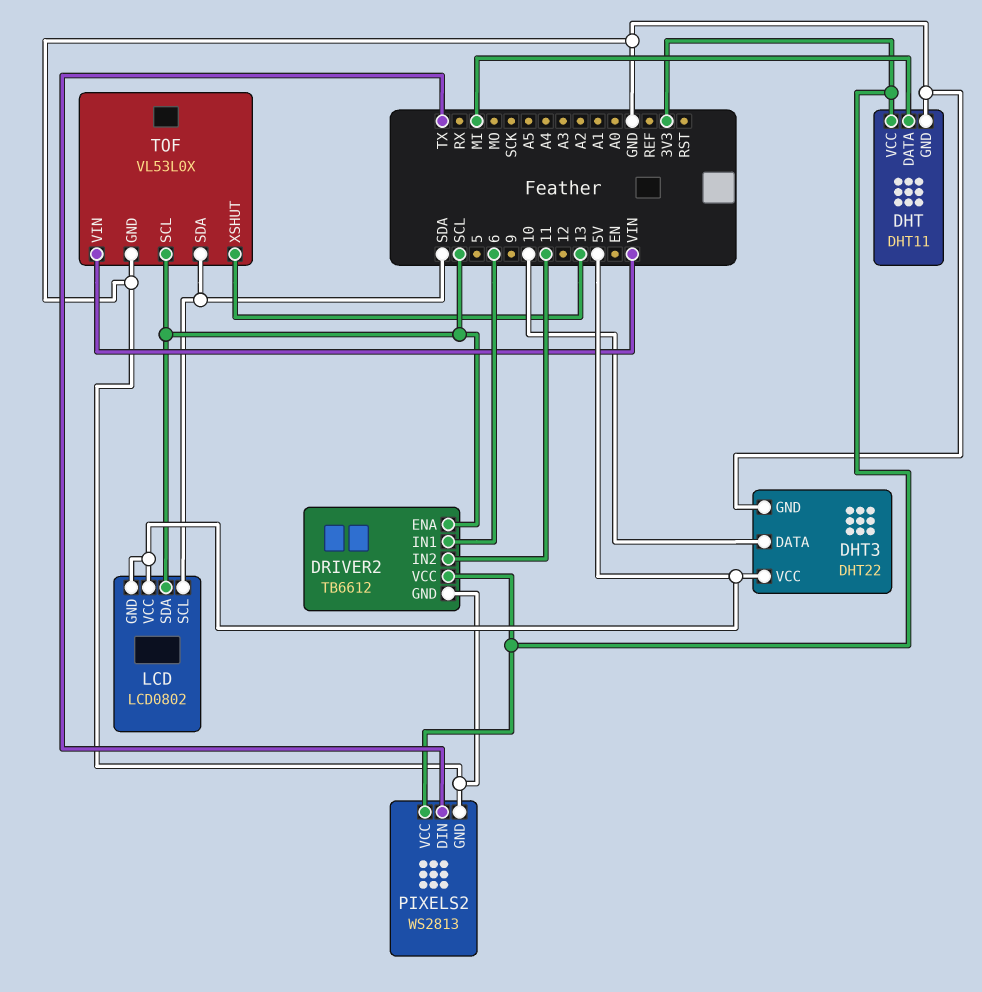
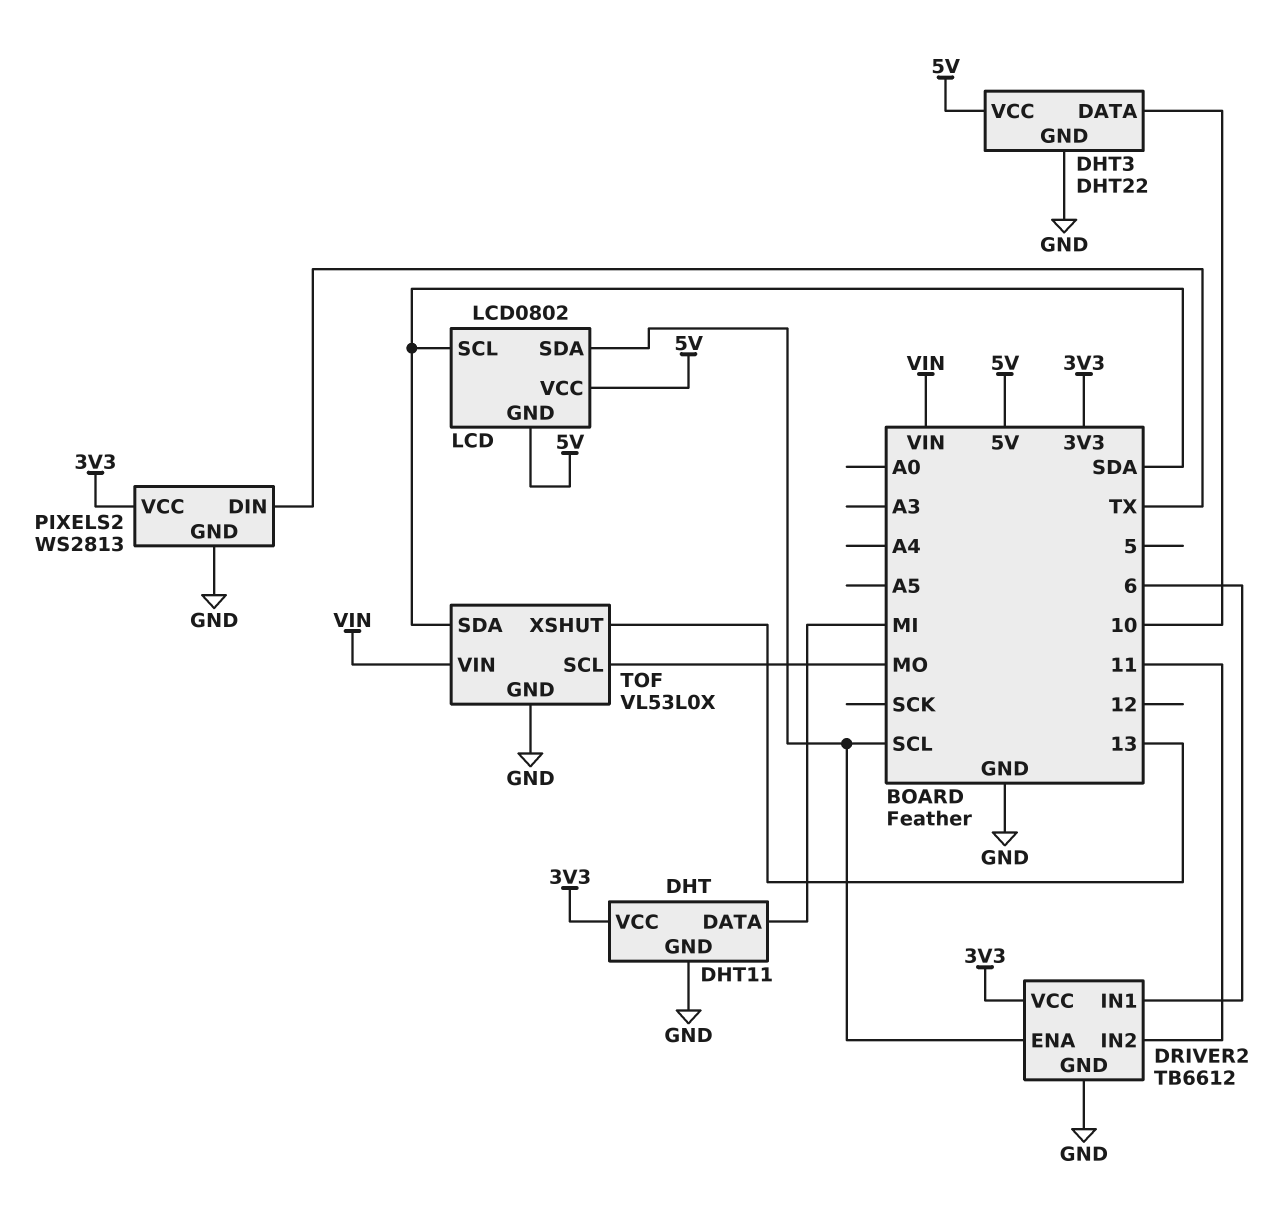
TOF pin SCL: SCL -> MO

